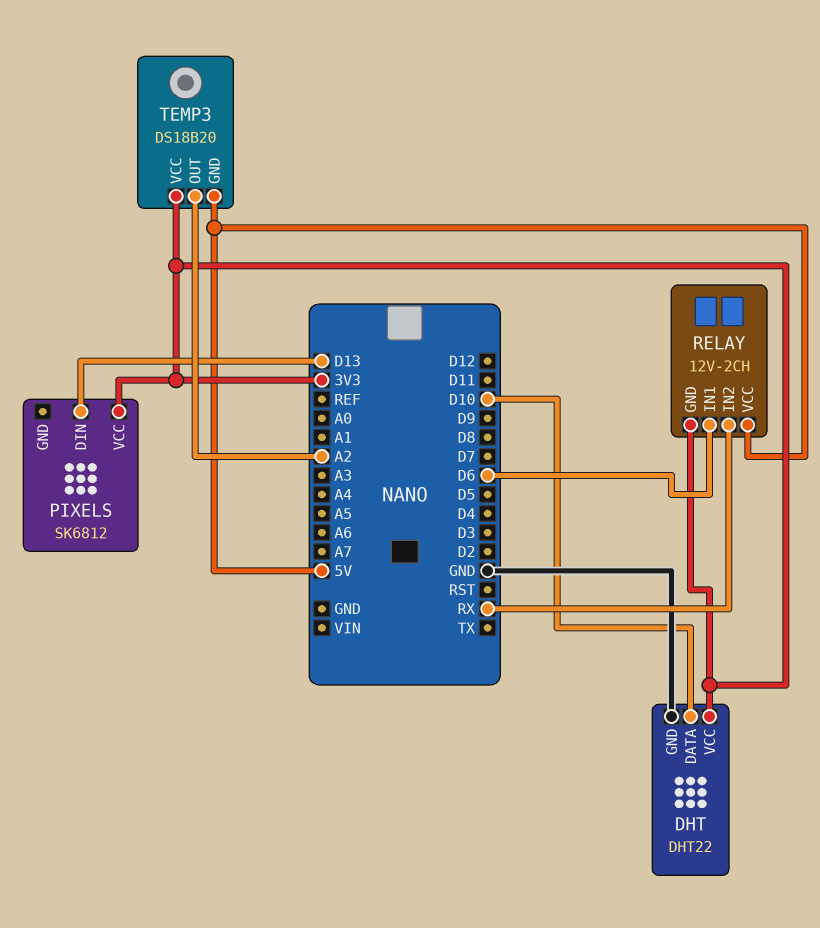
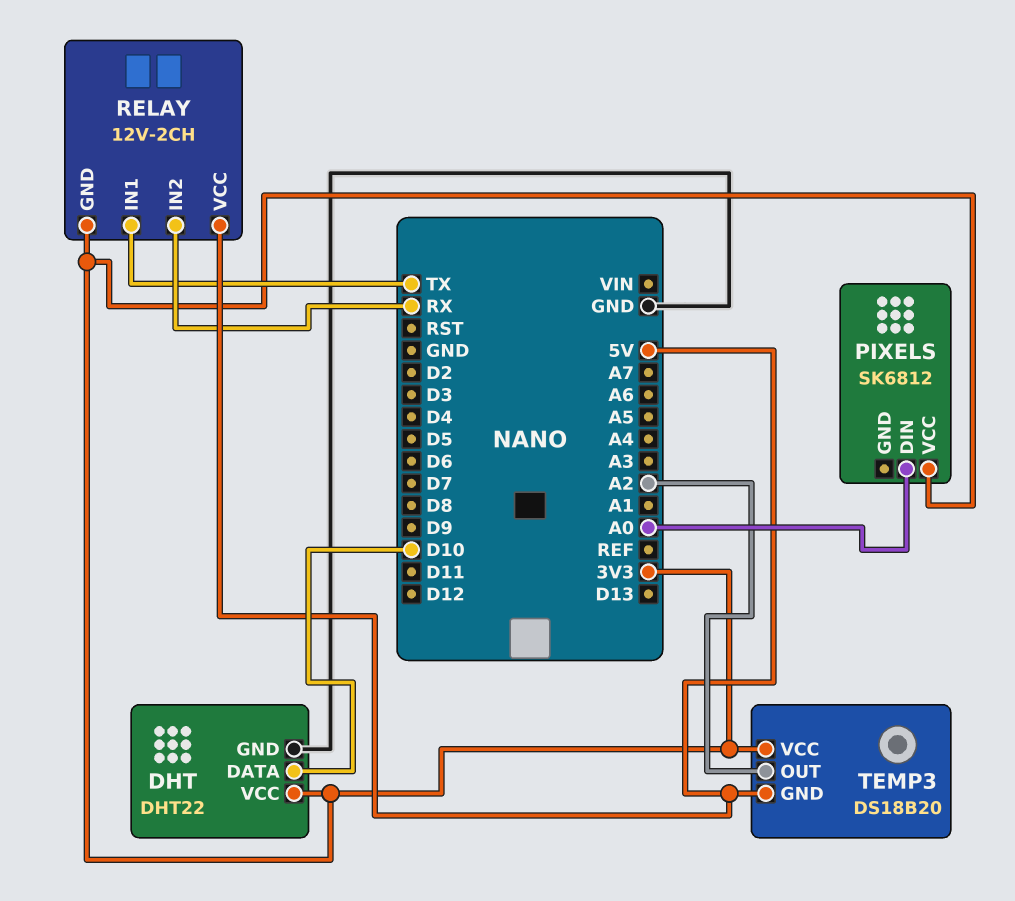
PIXELS pin DIN: D13 -> A0
RELAY pin IN1: D6 -> TX

